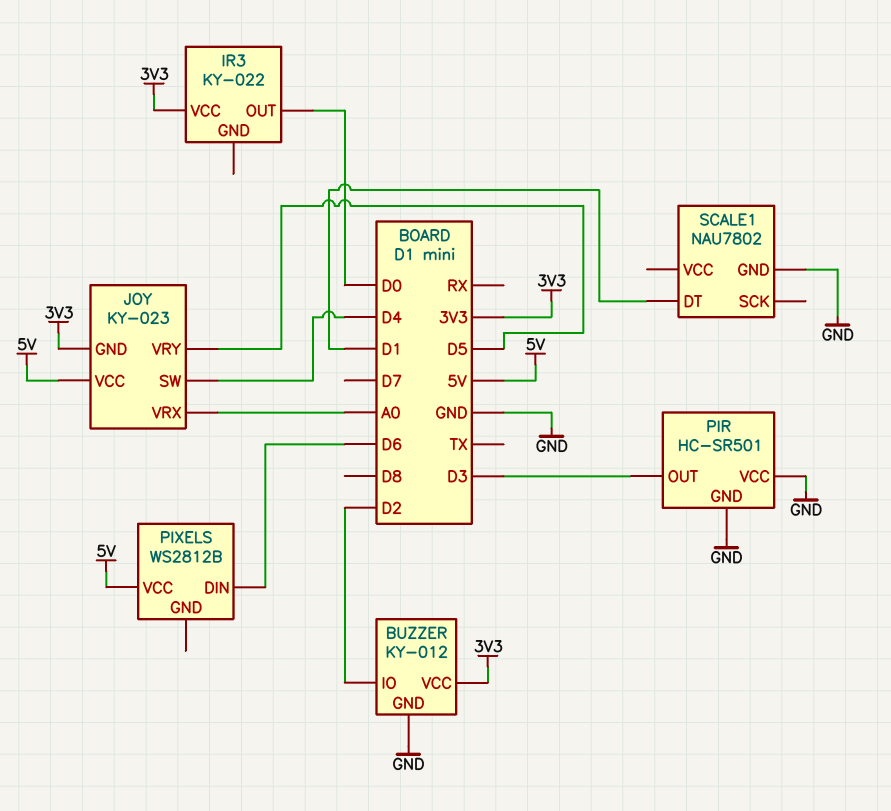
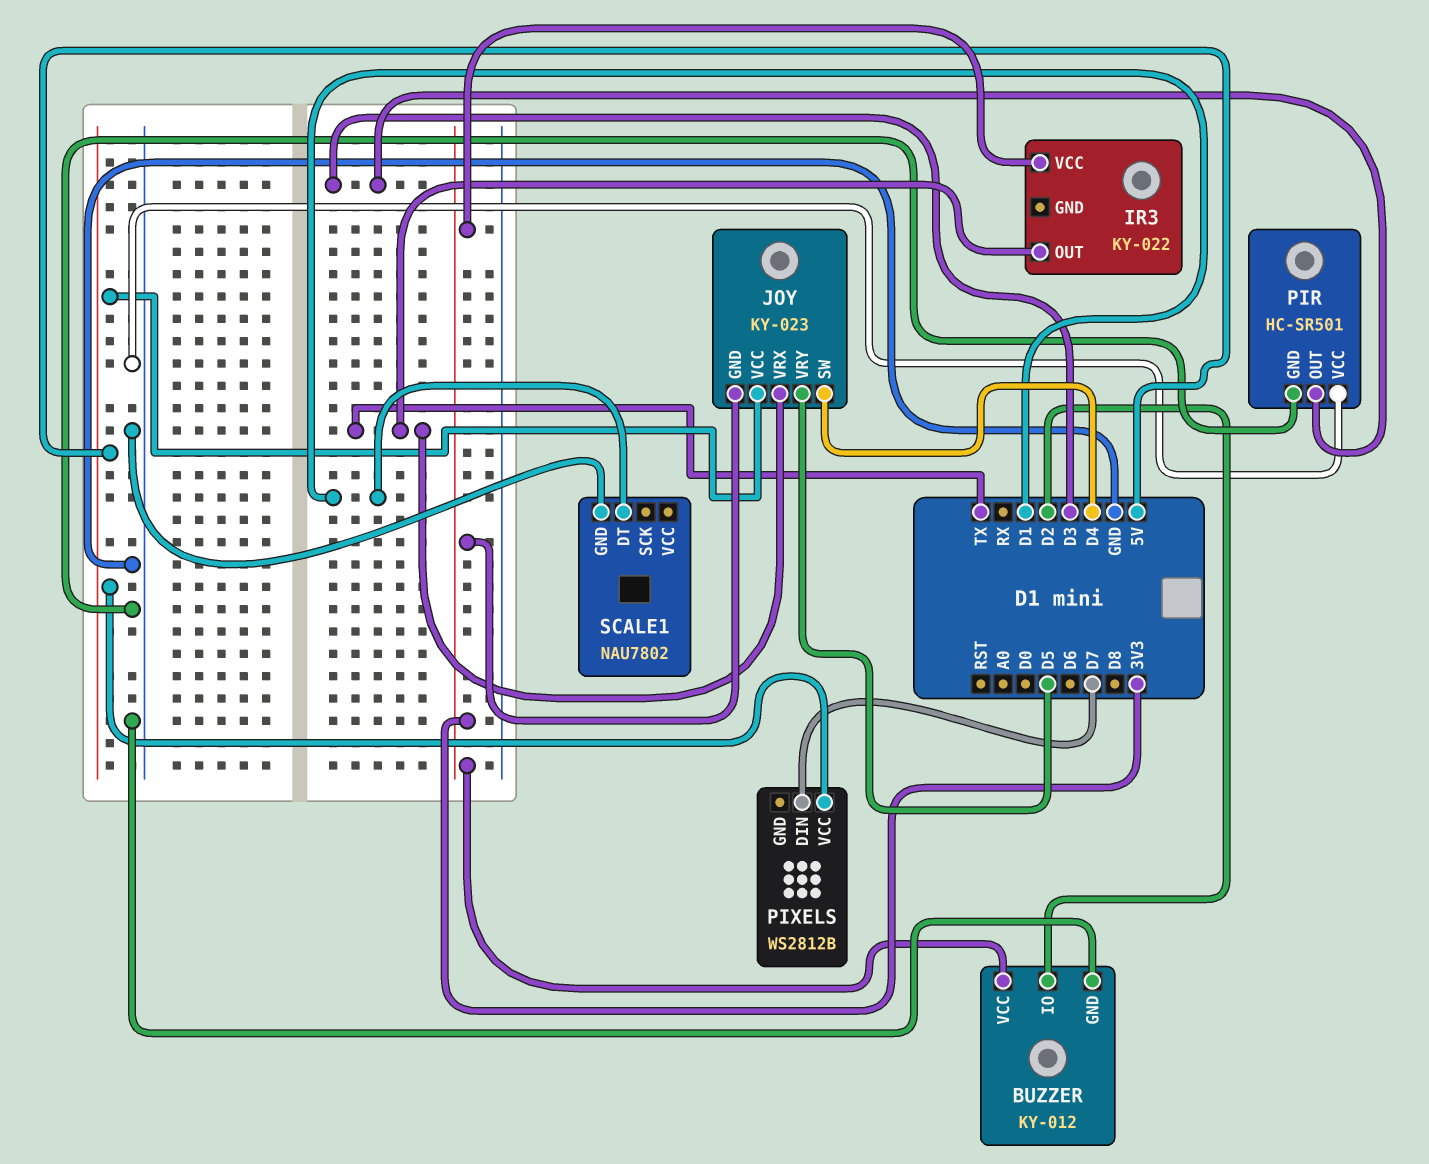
IR3 pin OUT: D0 -> TX
JOY pin VRX: A0 -> TX
PIXELS pin DIN: D6 -> D7

